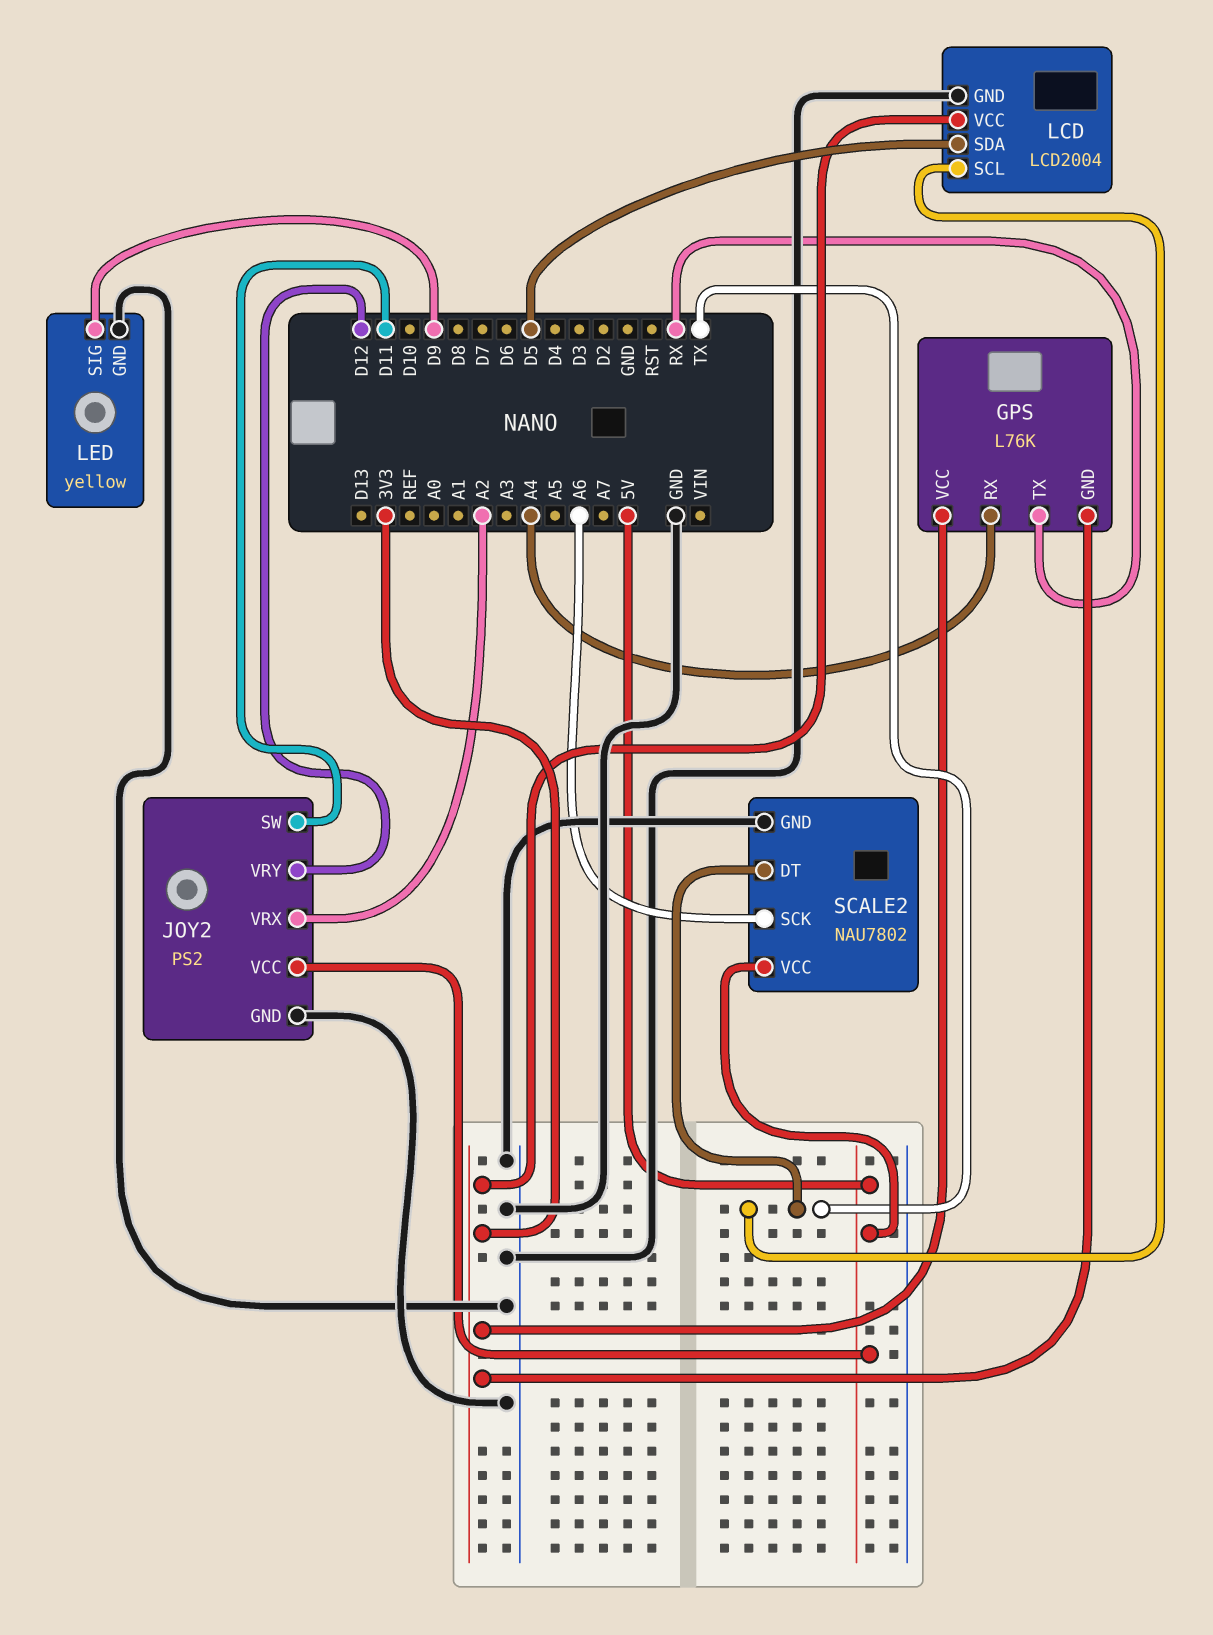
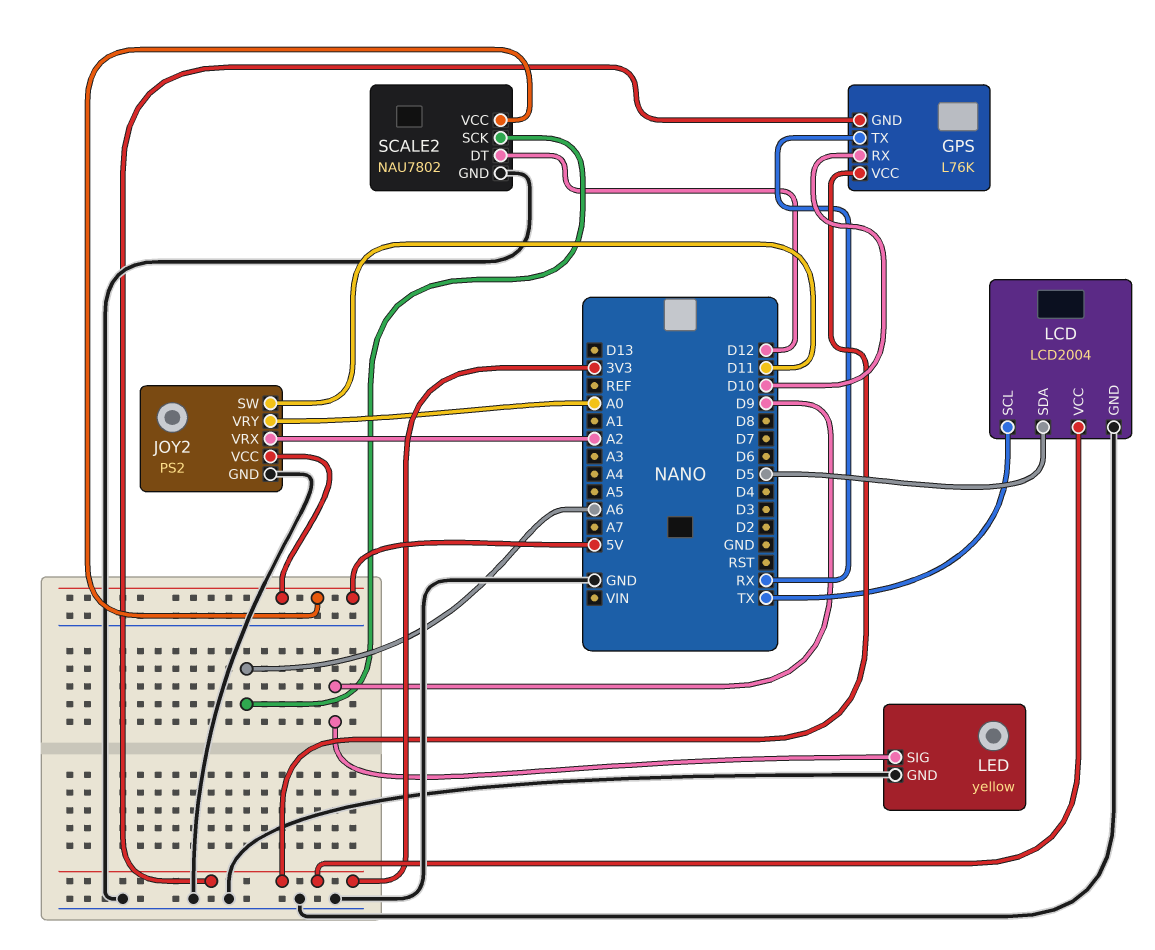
GPS pin RX: A4 -> D10
JOY2 pin VRY: D12 -> A0
SCALE2 pin DT: TX -> D12

